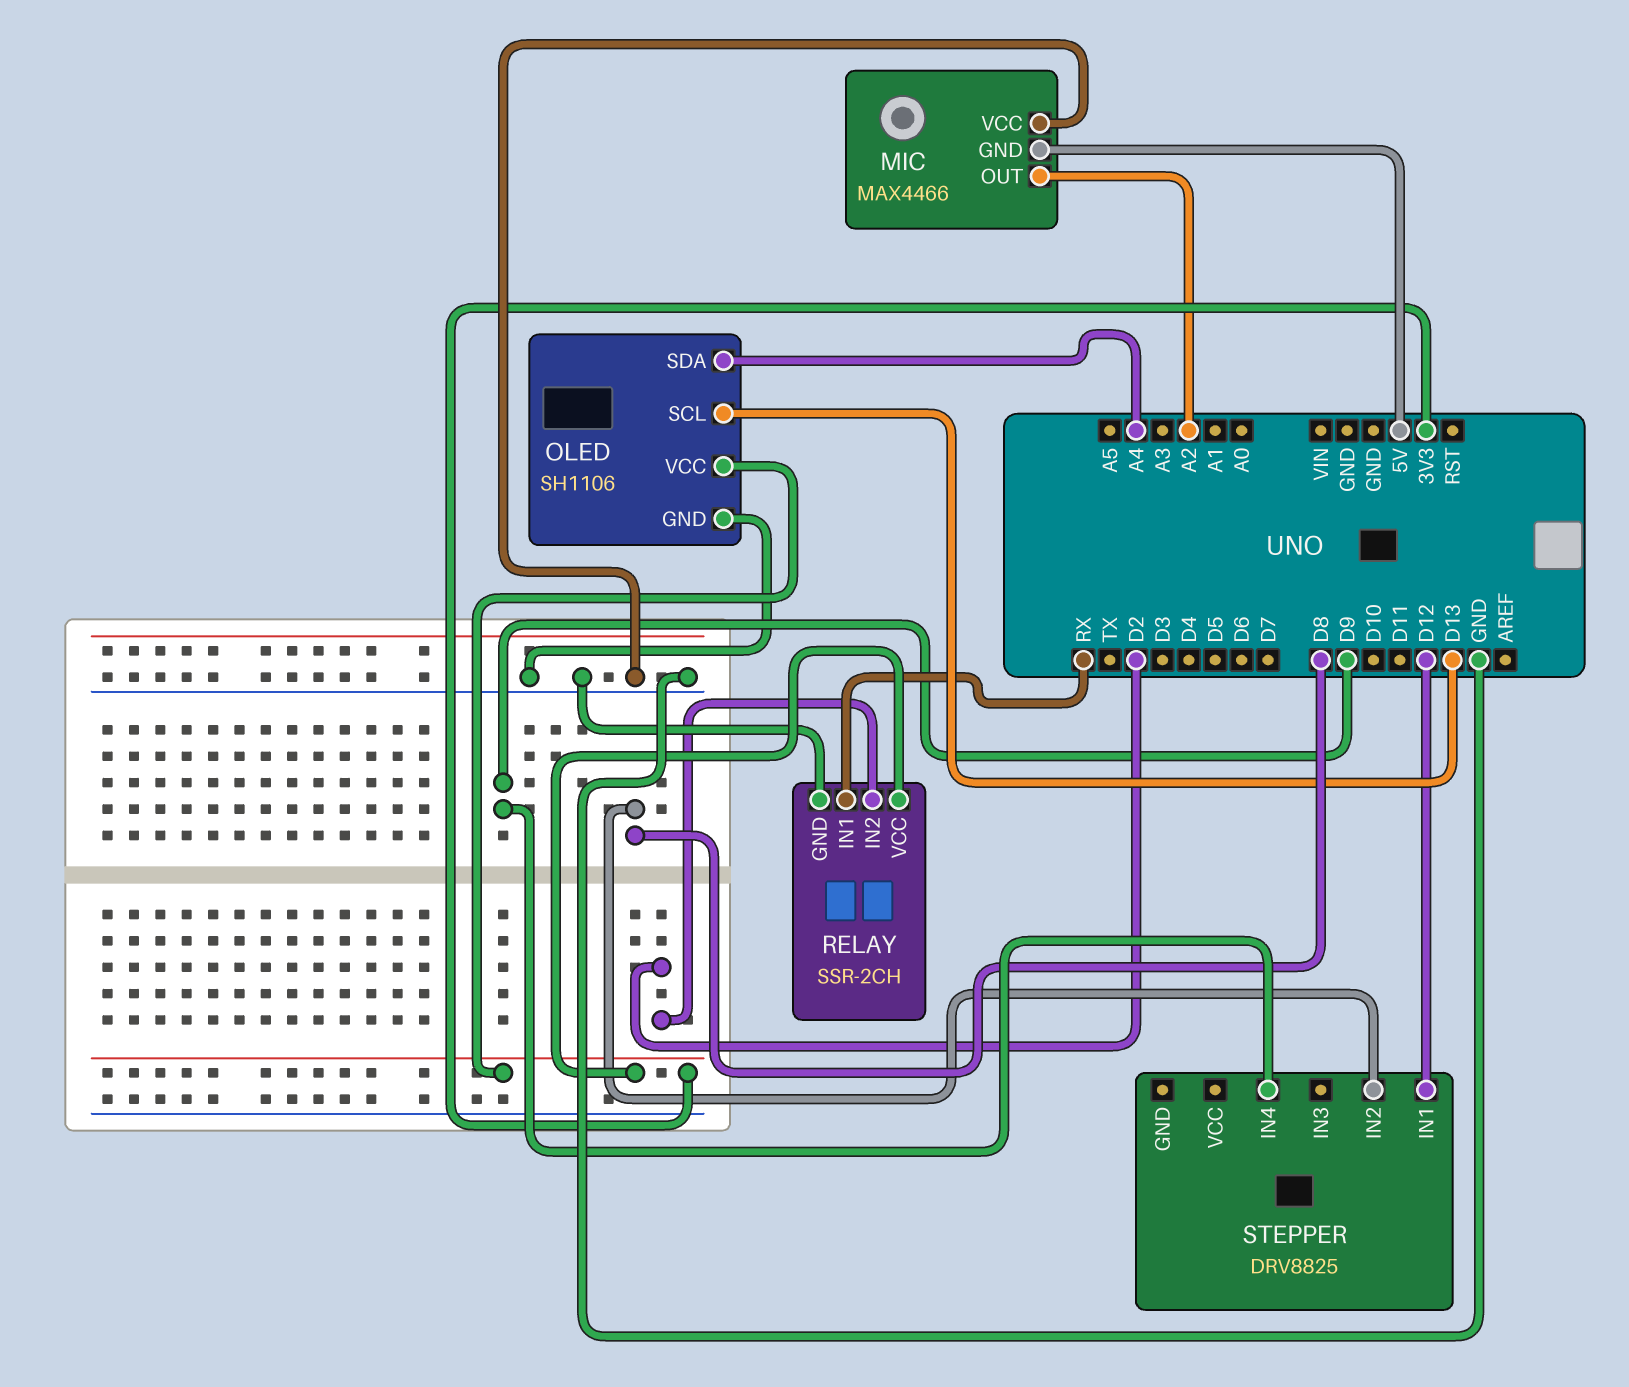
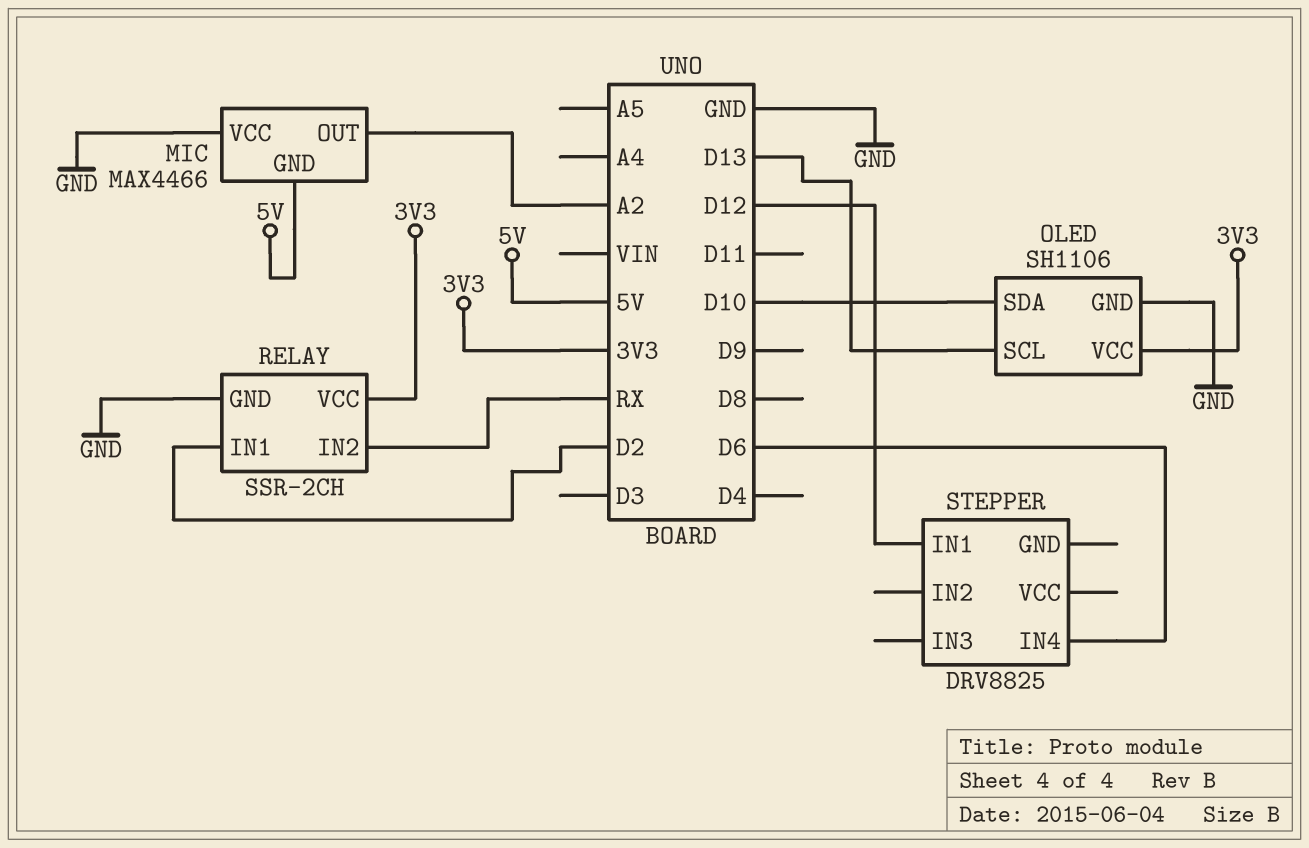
OLED pin SDA: A4 -> D10
RELAY pin IN1: RX -> D2
RELAY pin IN2: D2 -> RX
STEPPER pin IN2: D8 -> none
STEPPER pin IN4: D9 -> D6

